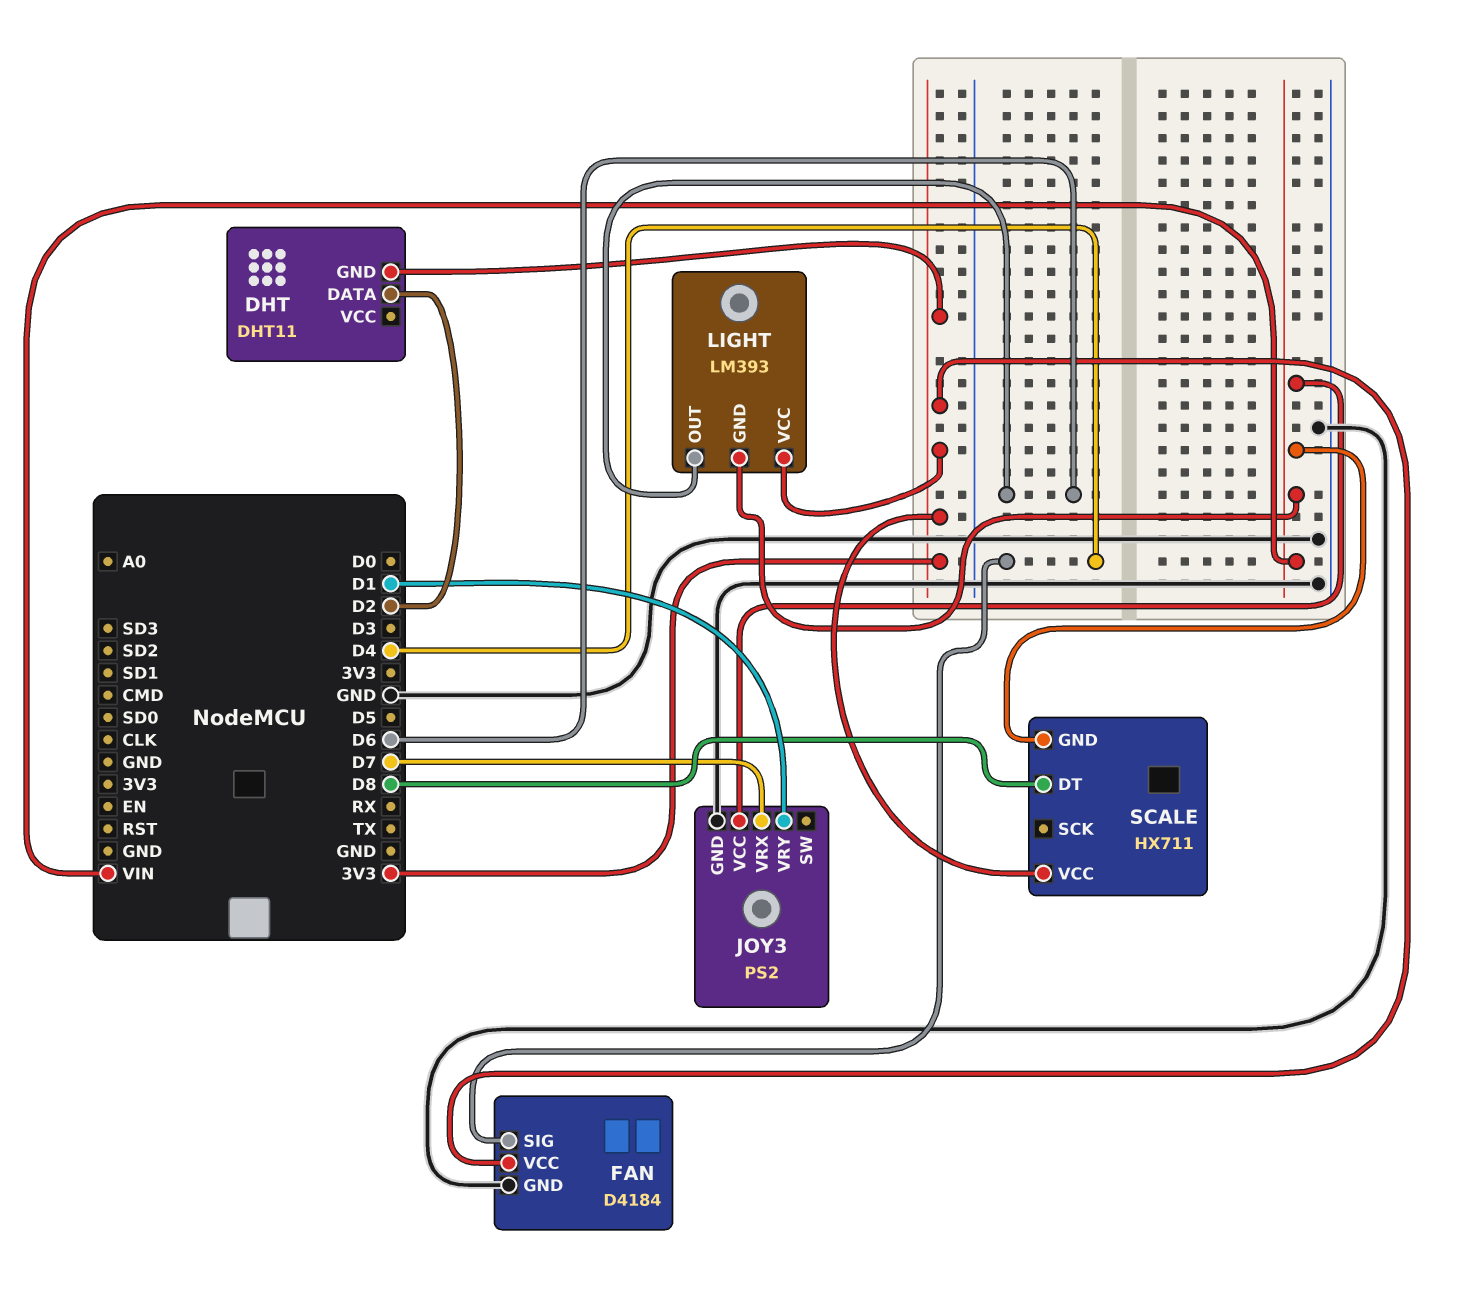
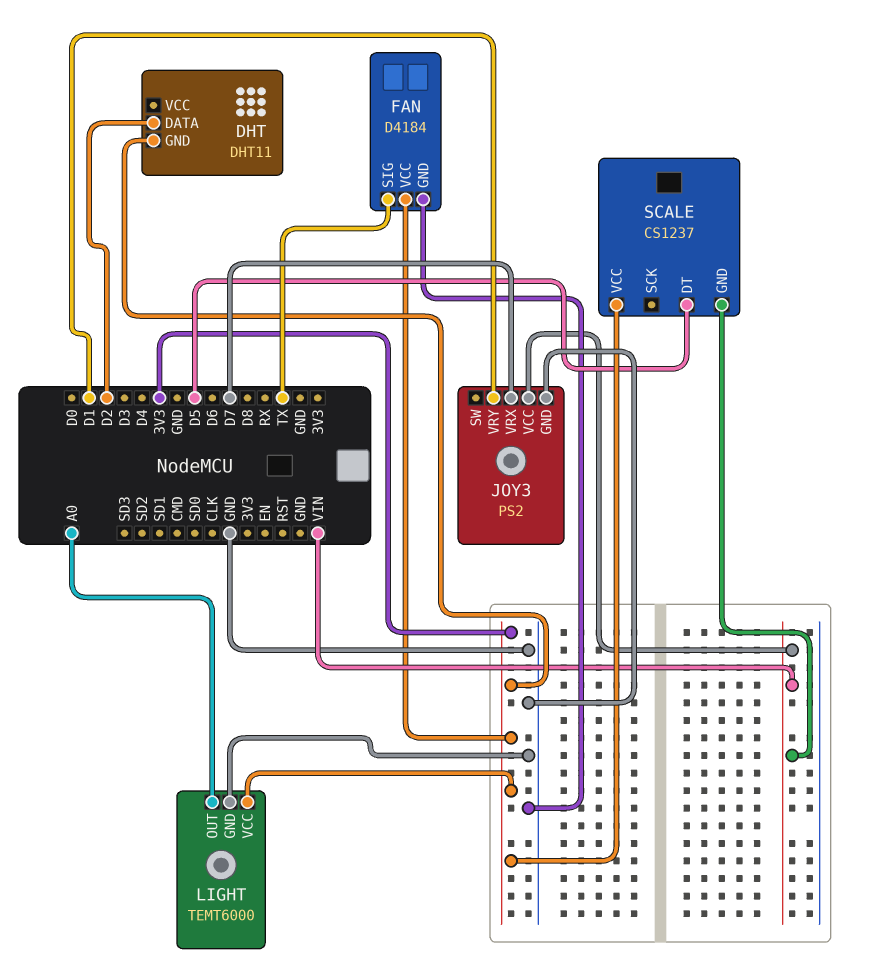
FAN pin SIG: D4 -> TX
LIGHT: LM393 -> TEMT6000
LIGHT pin GND: VIN -> GND
LIGHT pin OUT: D6 -> A0
SCALE: HX711 -> CS1237
SCALE pin DT: D8 -> D5

